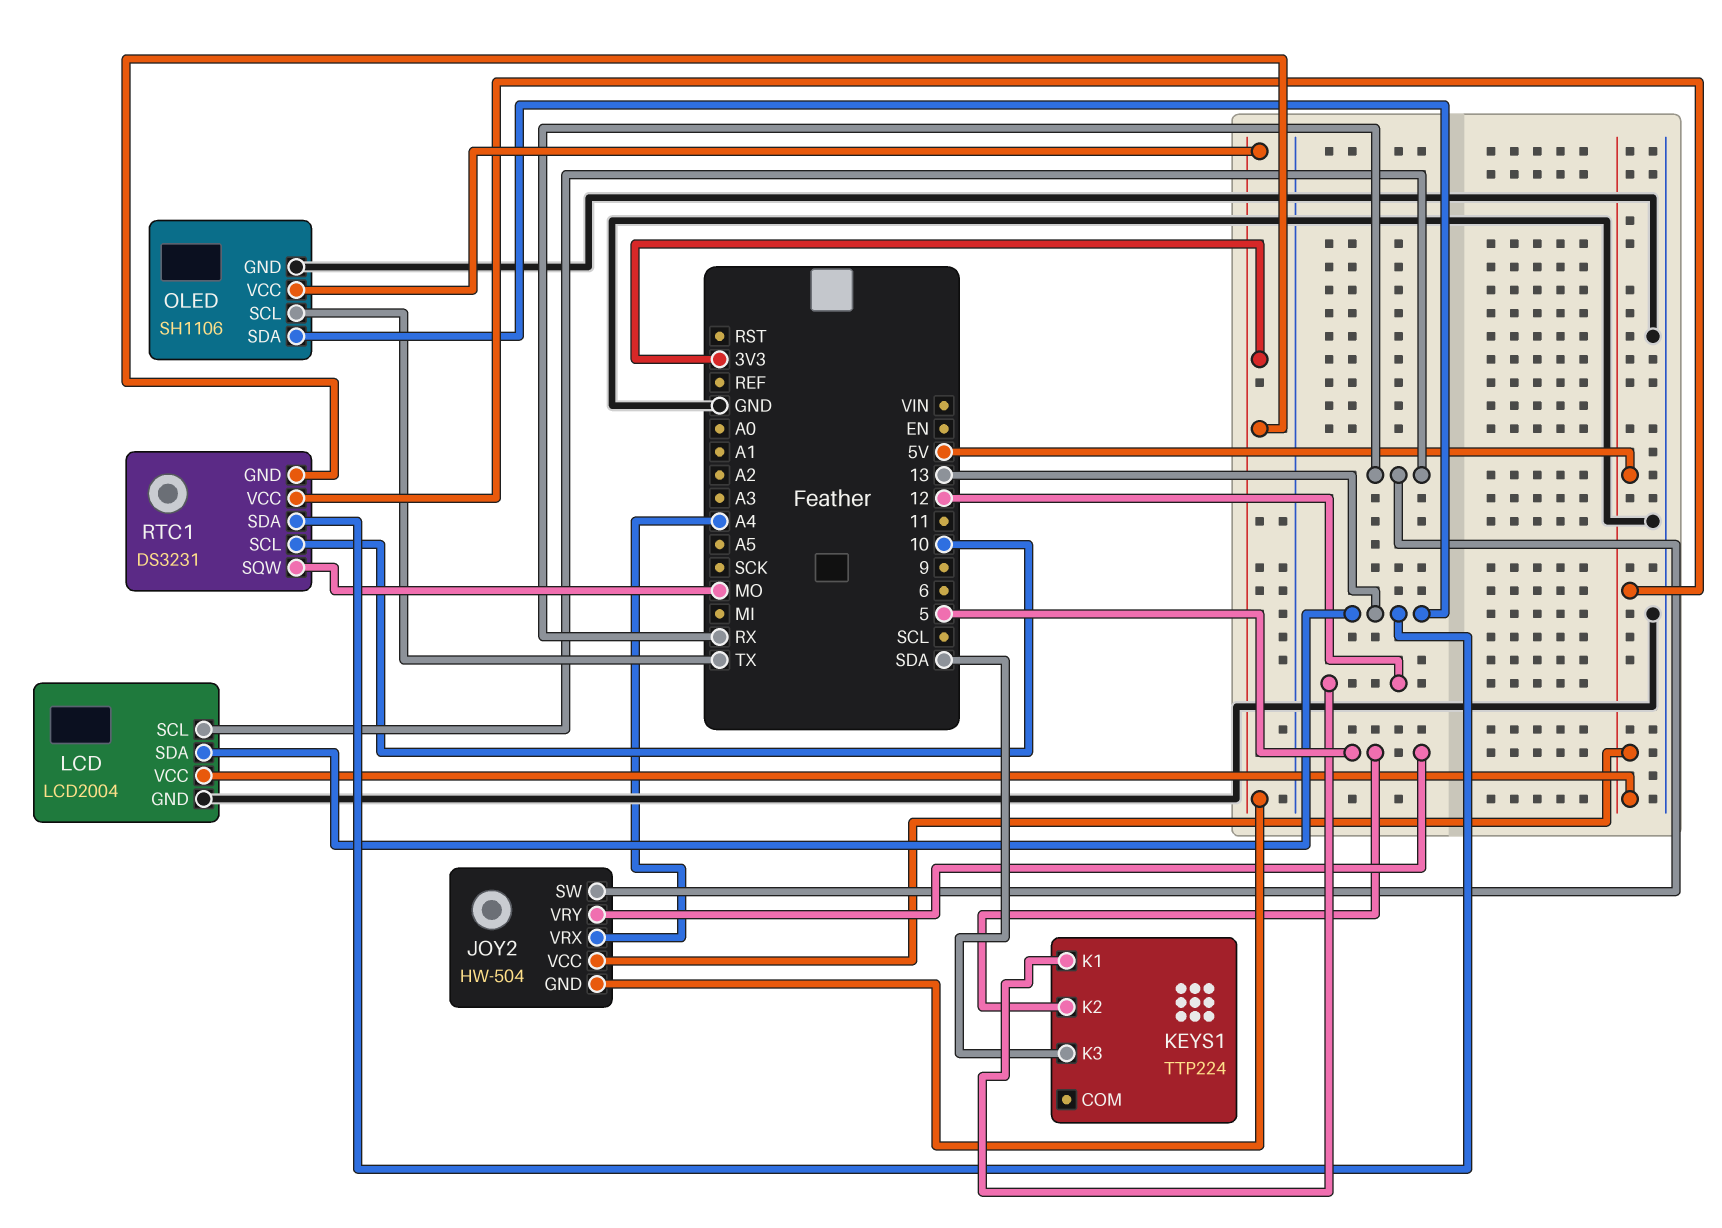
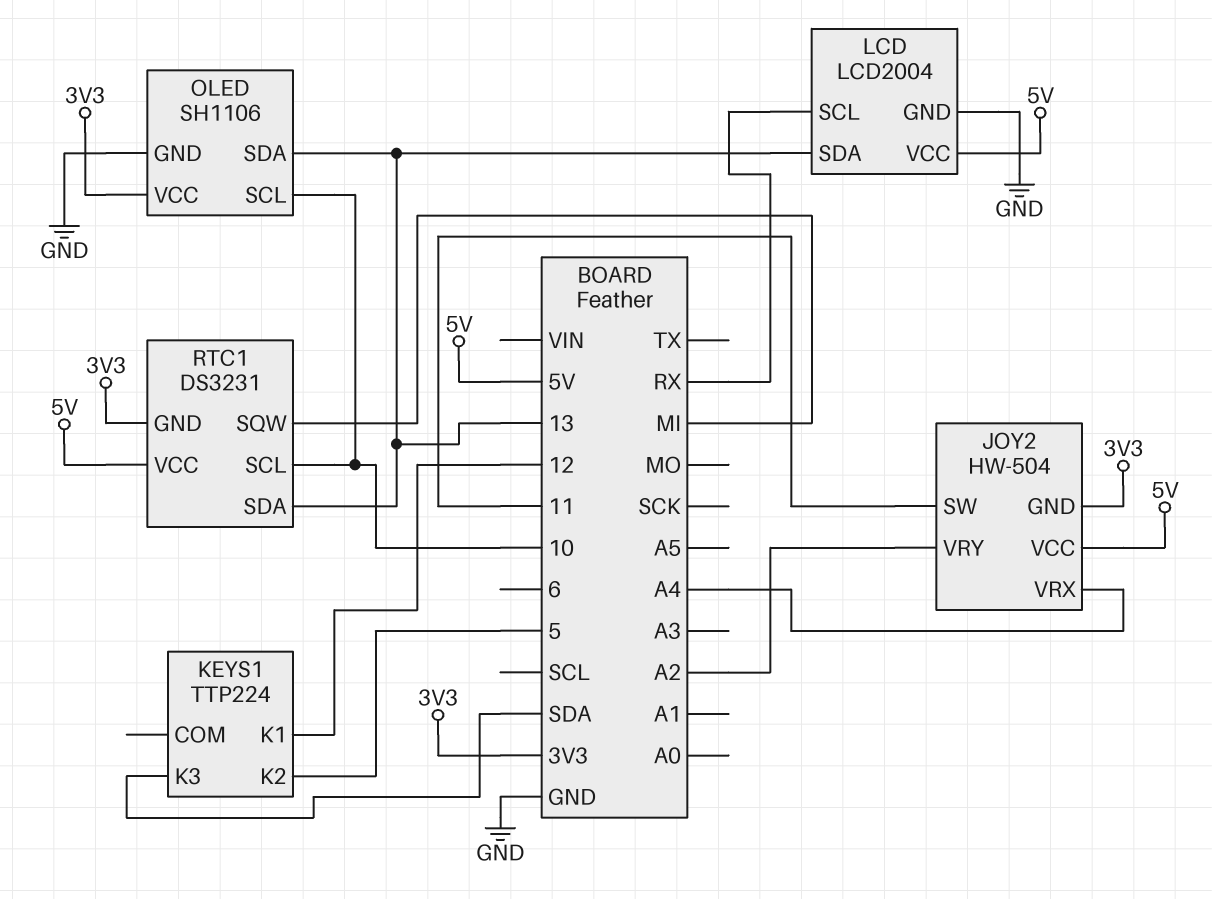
JOY2 pin SW: RX -> 11
JOY2 pin VRY: 5 -> A2
OLED pin SCL: TX -> 10
RTC1 pin SQW: MO -> MI

